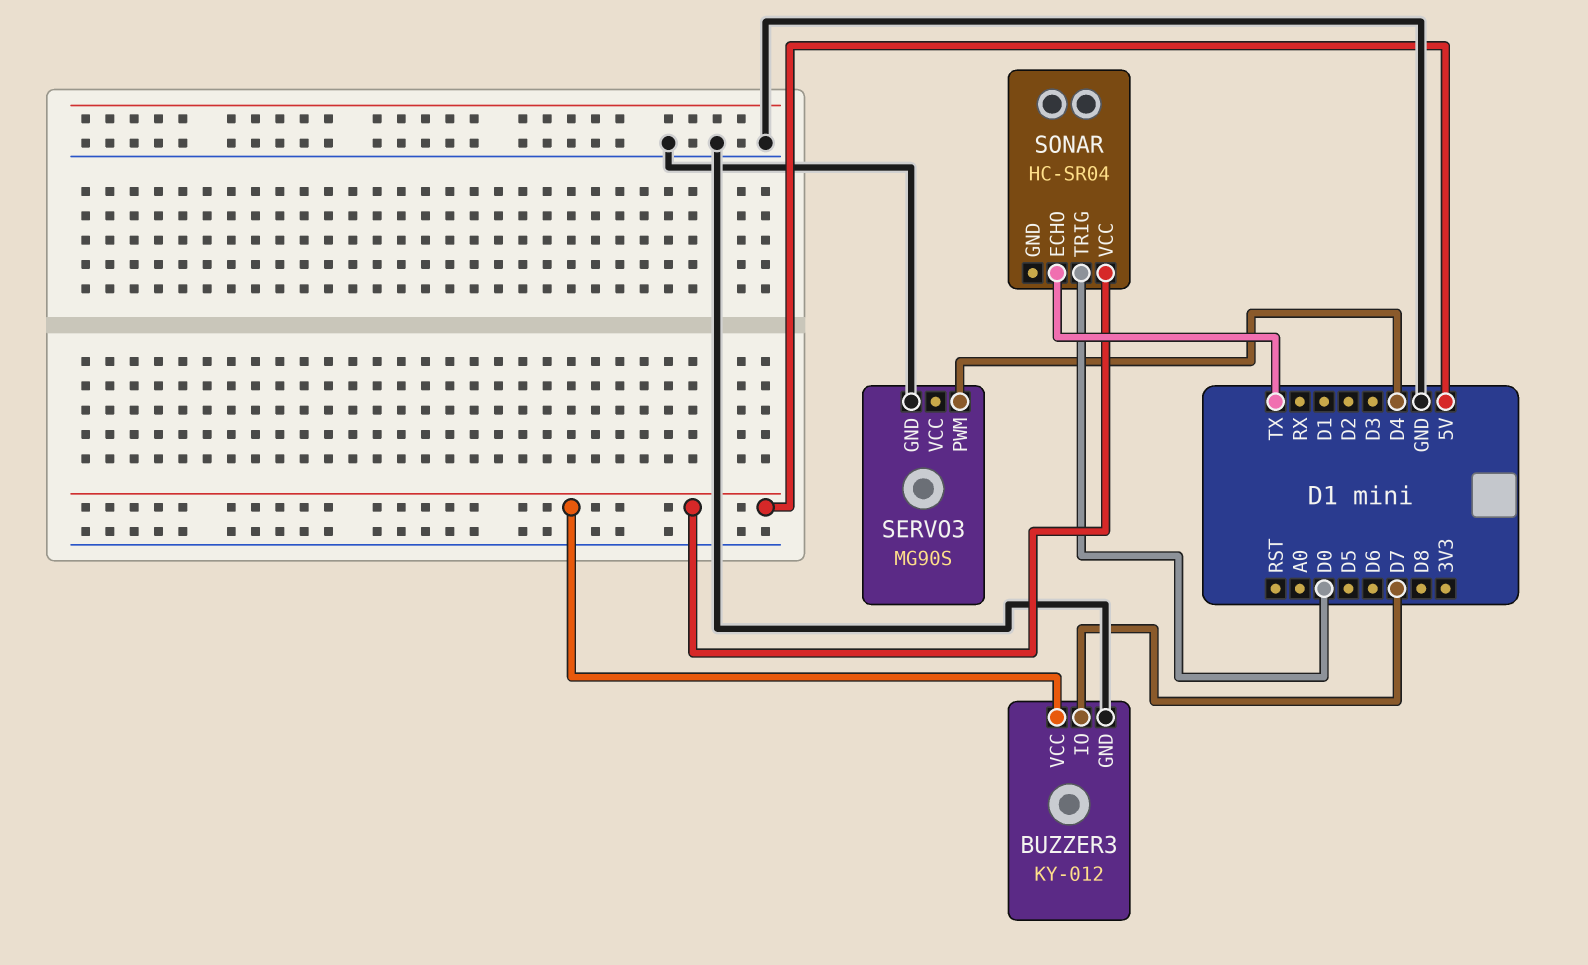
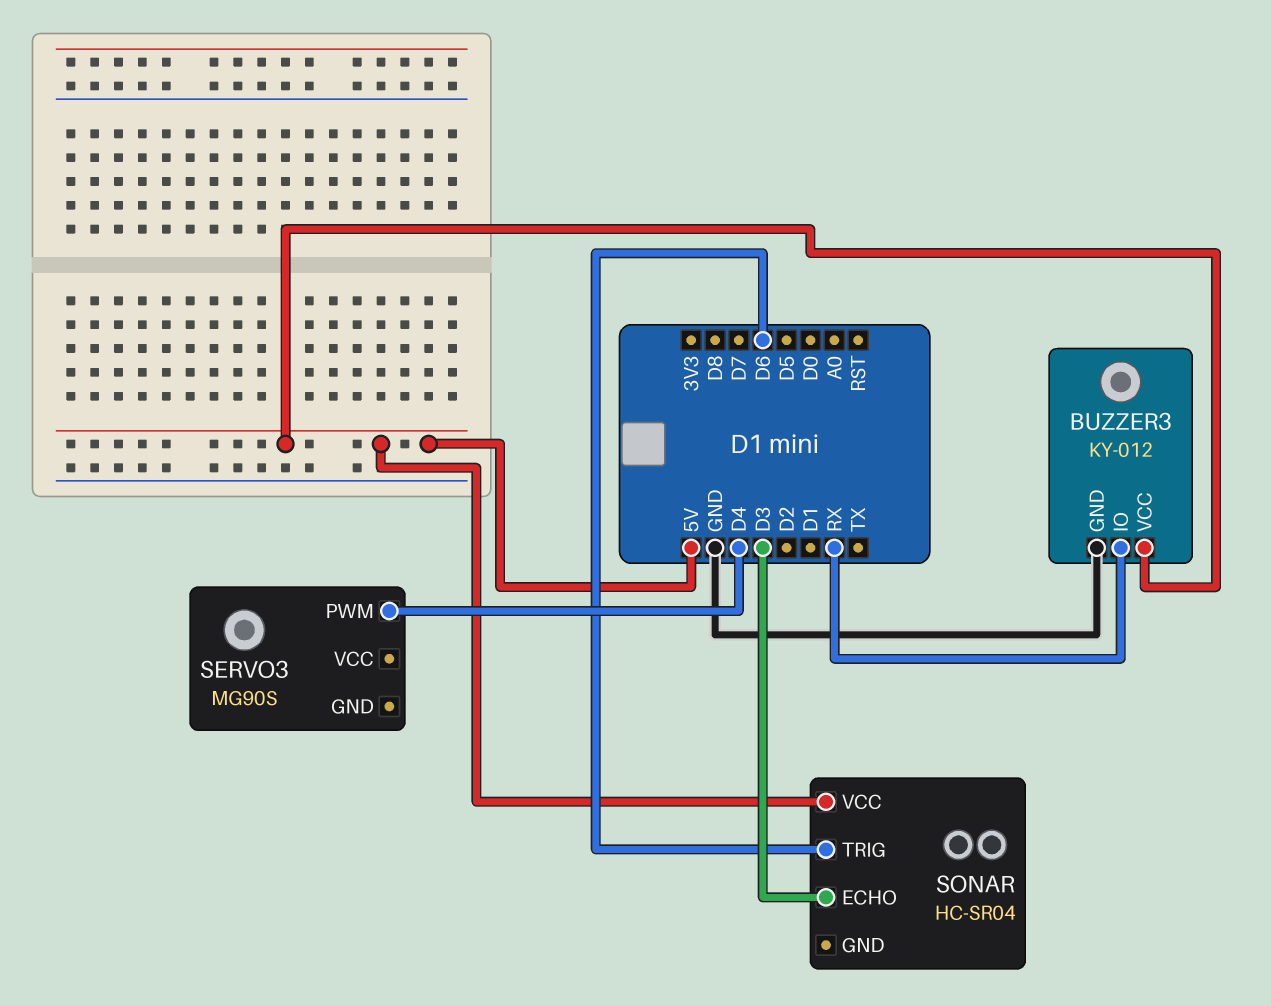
BUZZER3 pin IO: D7 -> RX
SERVO3 pin GND: GND -> none
SONAR pin ECHO: TX -> D3
SONAR pin TRIG: D0 -> D6

